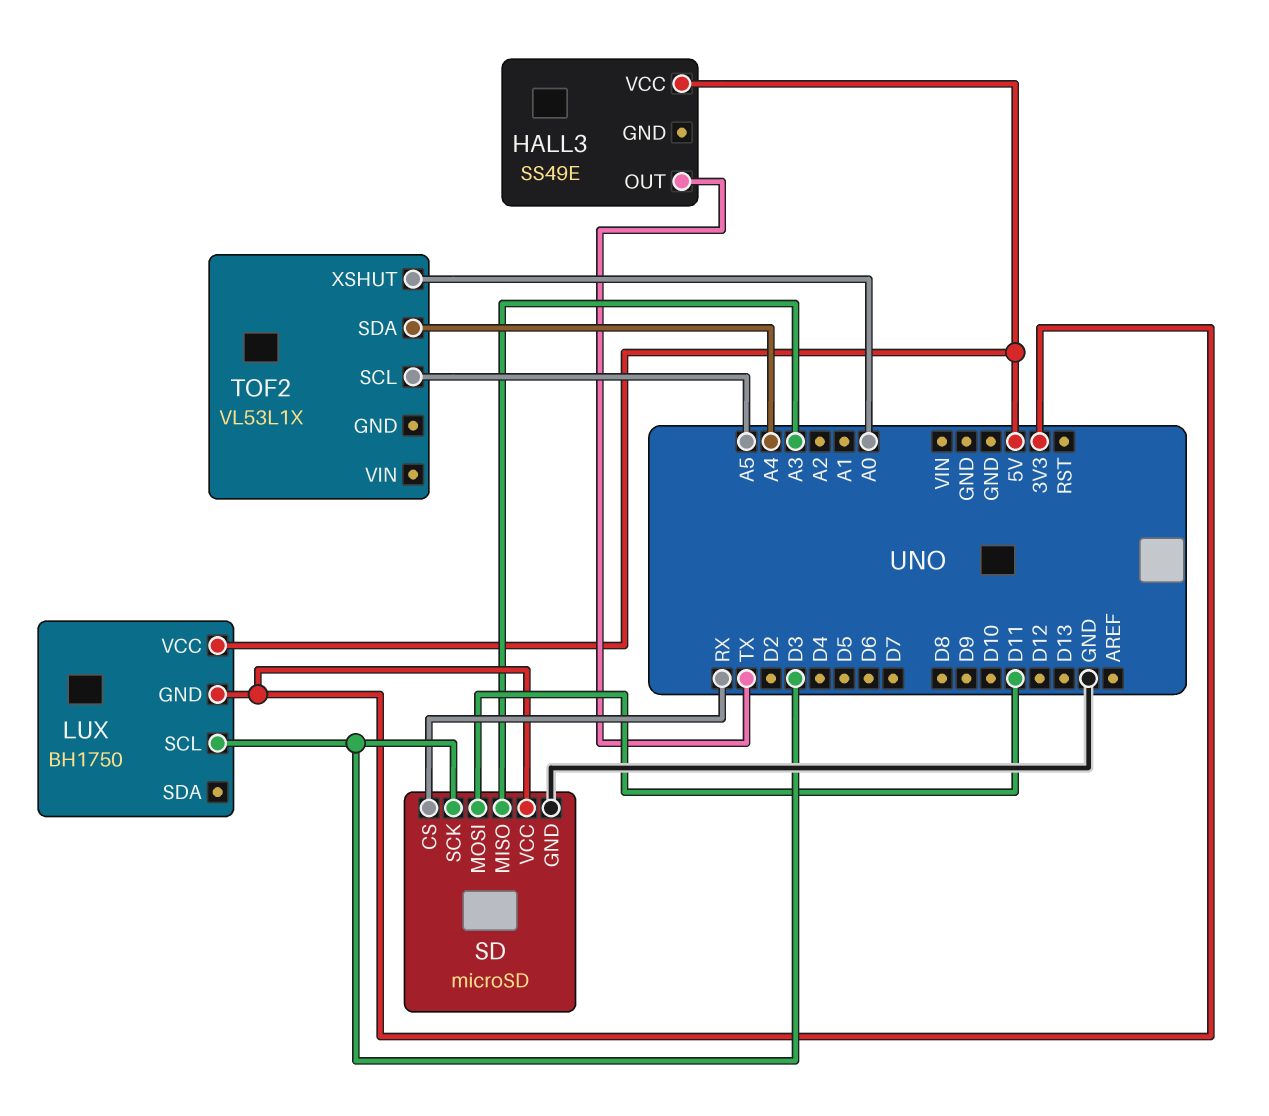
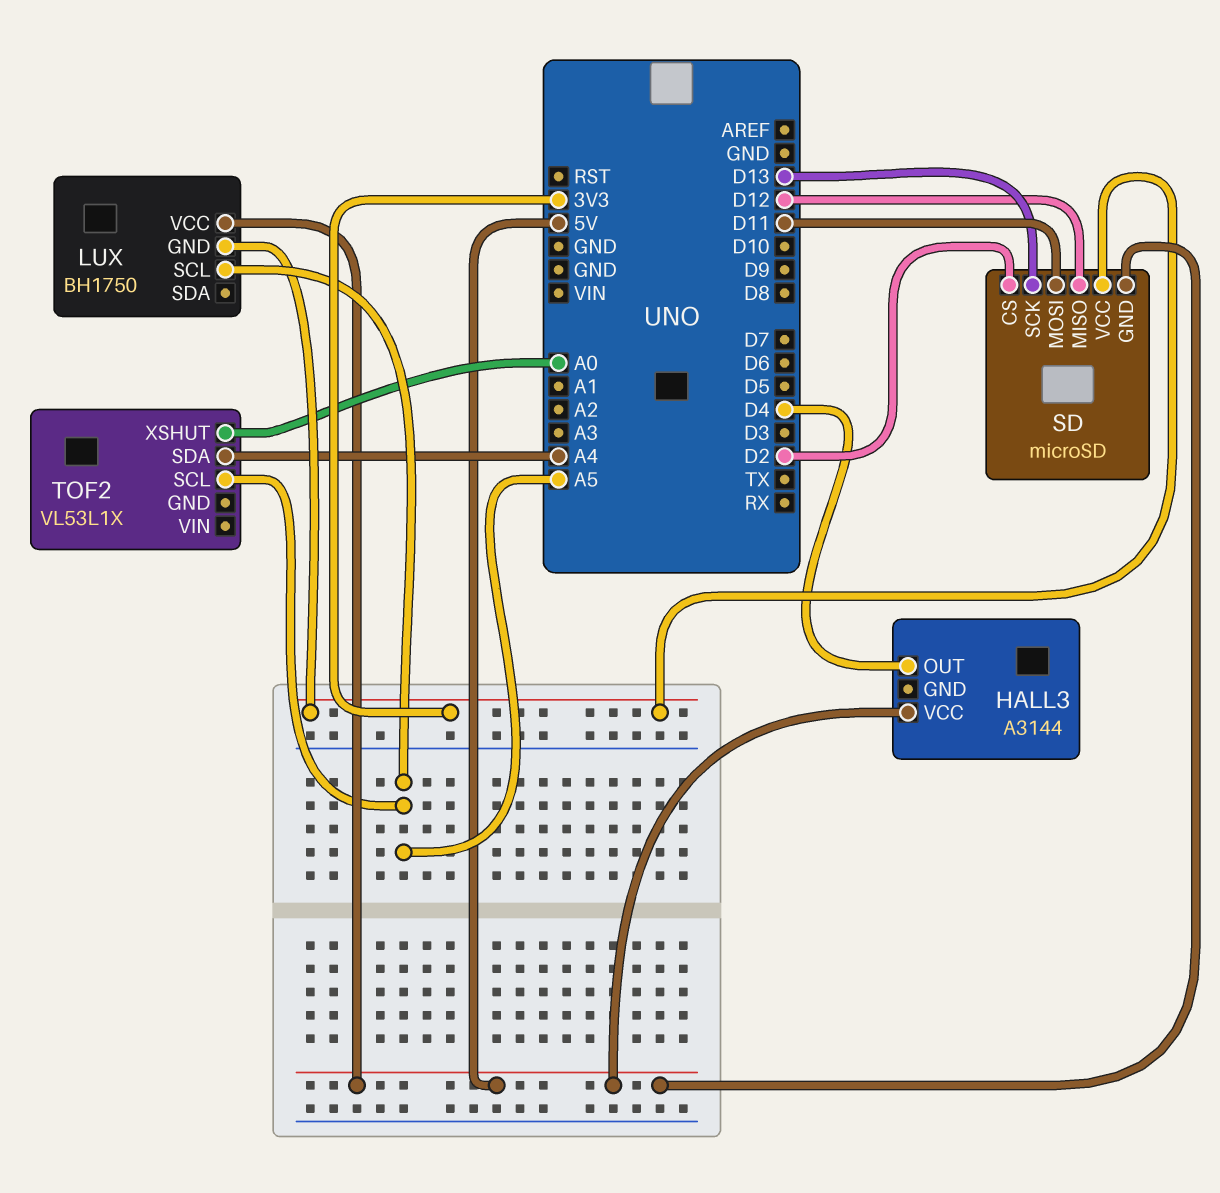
HALL3: SS49E -> A3144
HALL3 pin OUT: TX -> D4
LUX pin SCL: D3 -> A5
SD pin CS: RX -> D2
SD pin GND: GND -> 5V
SD pin MISO: A3 -> D12
SD pin SCK: D3 -> D13

